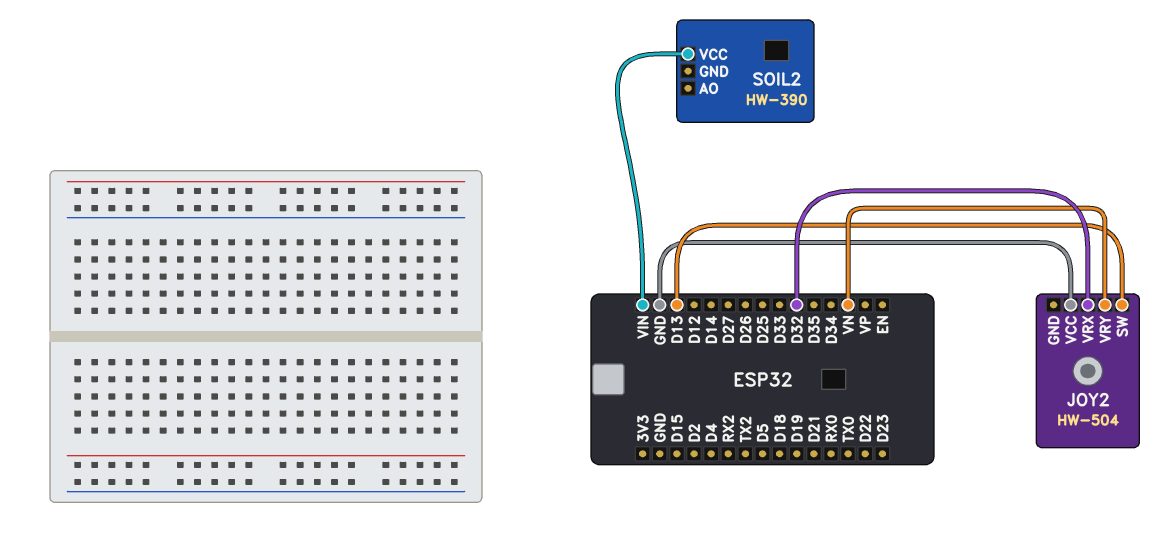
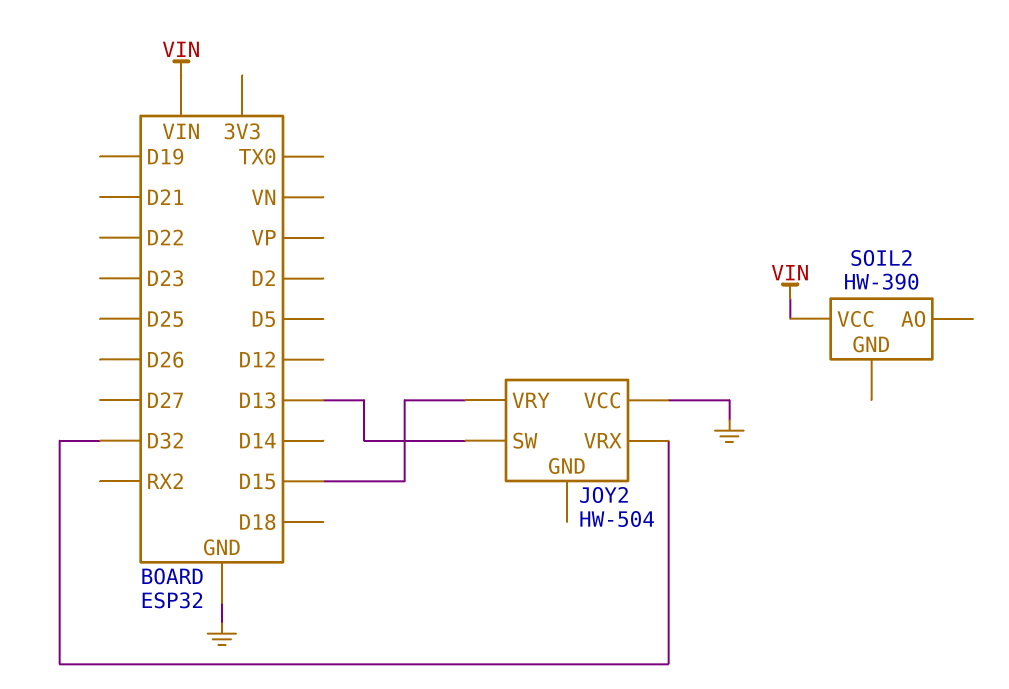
JOY2 pin VRY: VN -> D15

